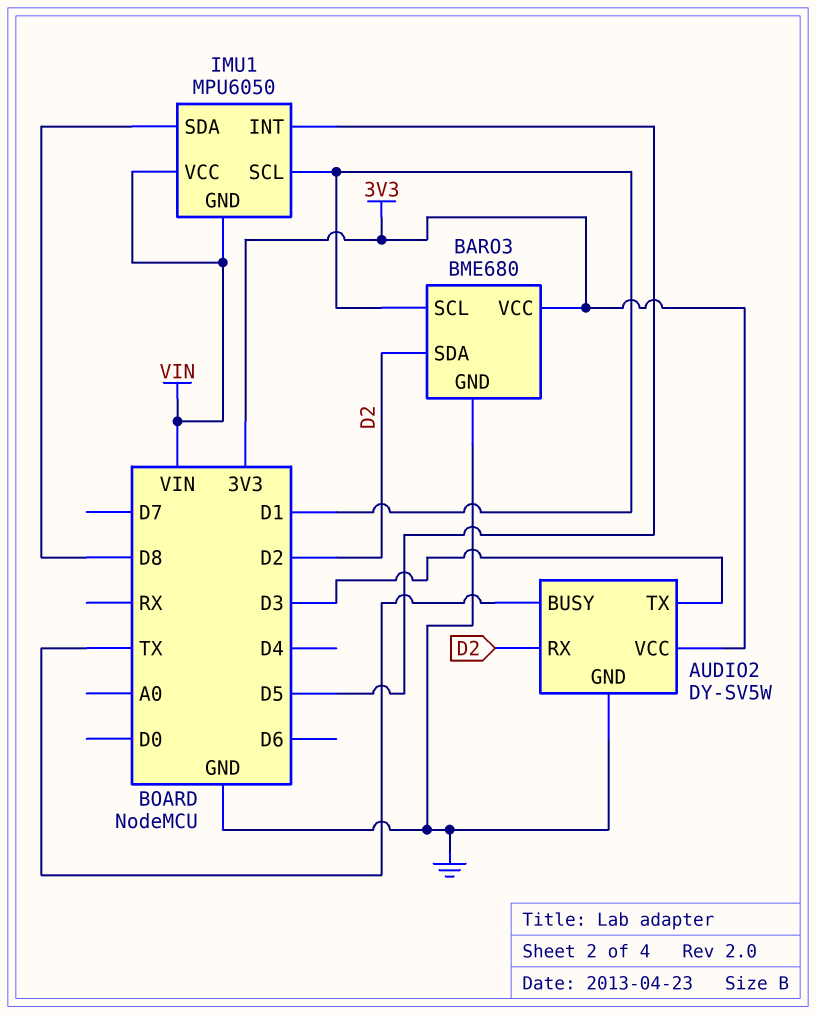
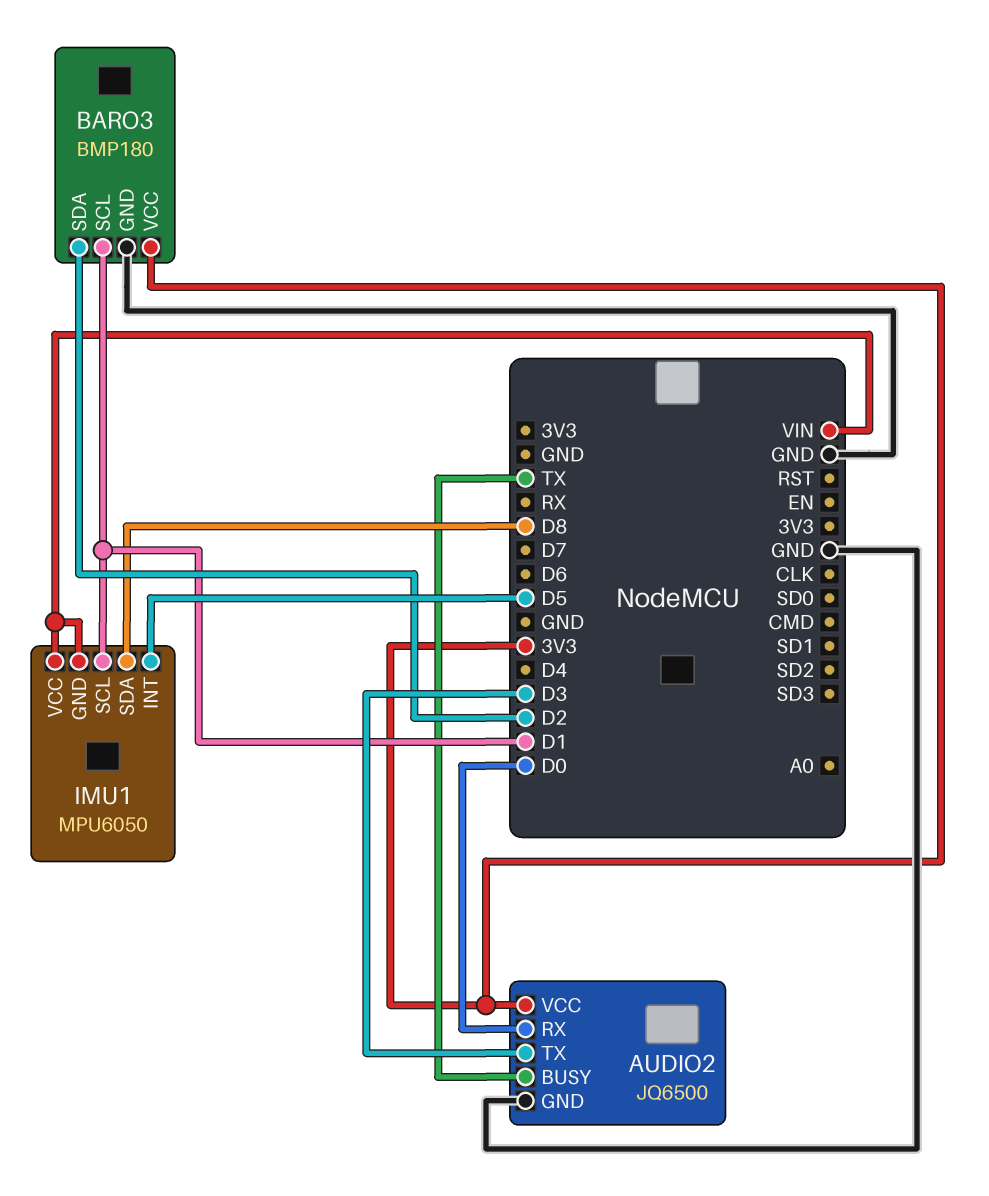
AUDIO2: DY-SV5W -> JQ6500
AUDIO2 pin RX: D2 -> D0
BARO3: BME680 -> BMP180

